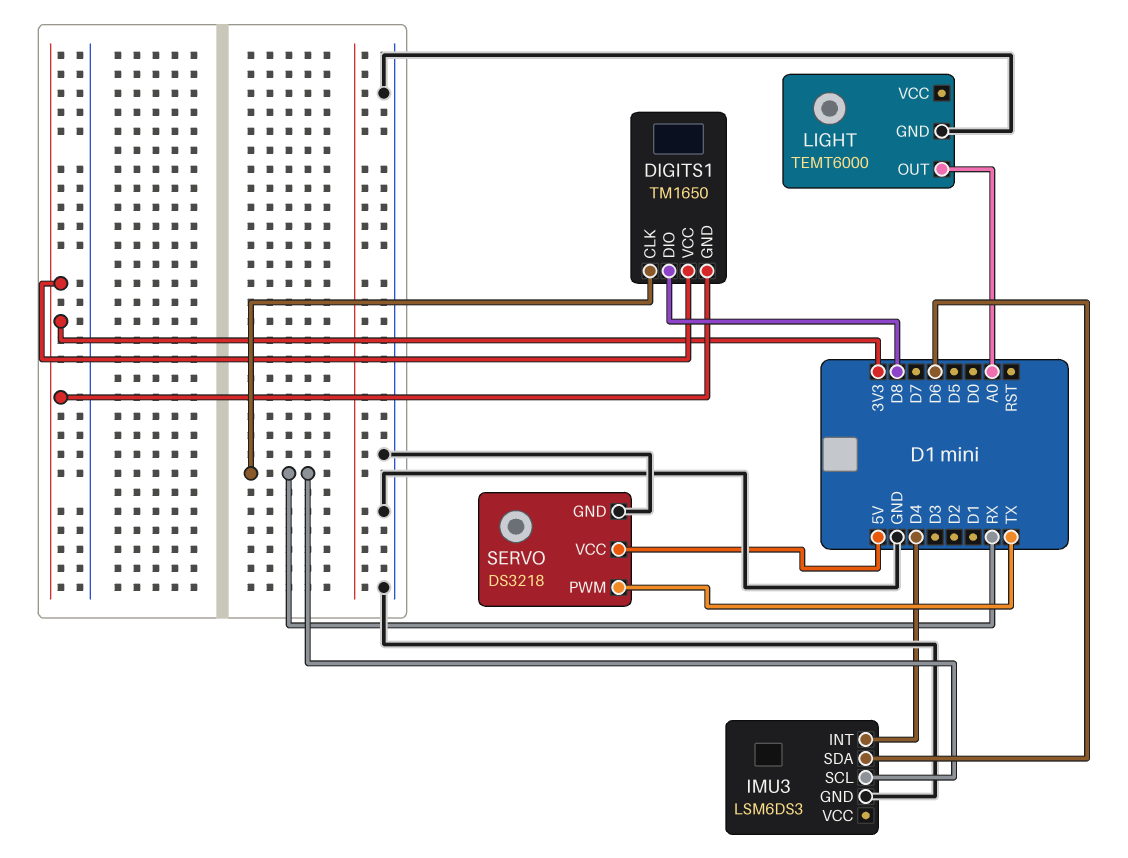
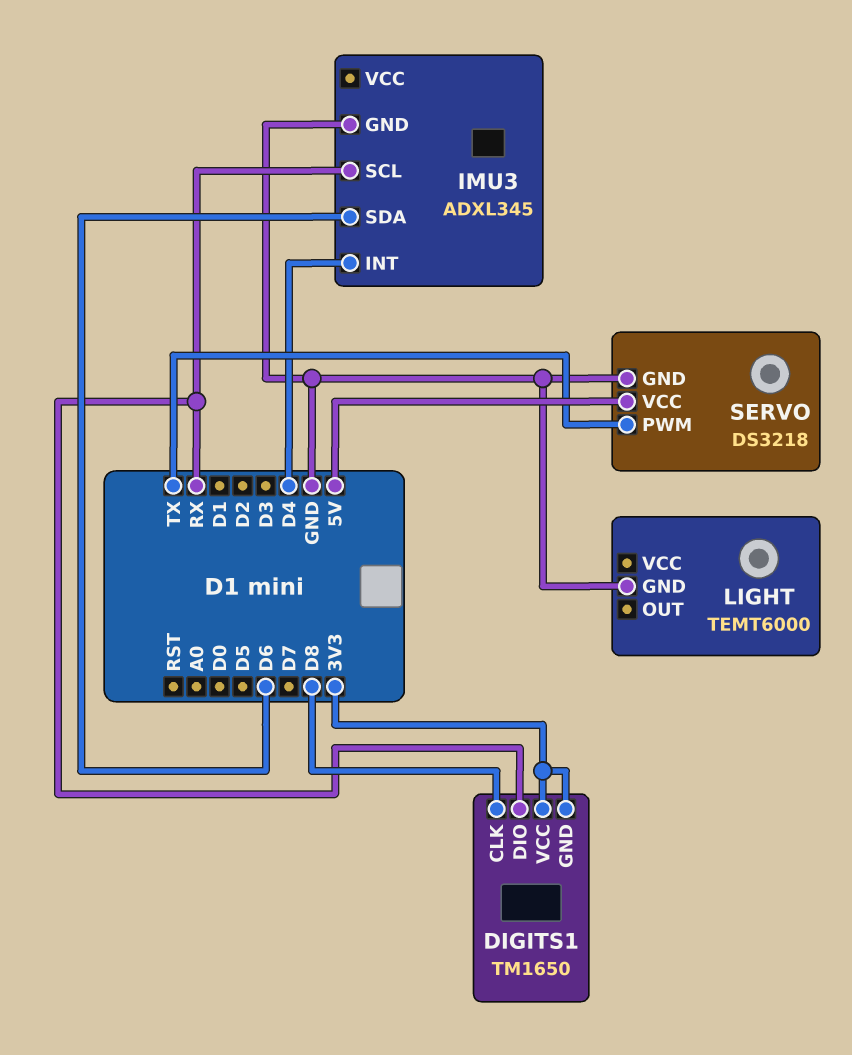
DIGITS1 pin CLK: RX -> D8
DIGITS1 pin DIO: D8 -> RX
IMU3: LSM6DS3 -> ADXL345
LIGHT pin OUT: A0 -> none

